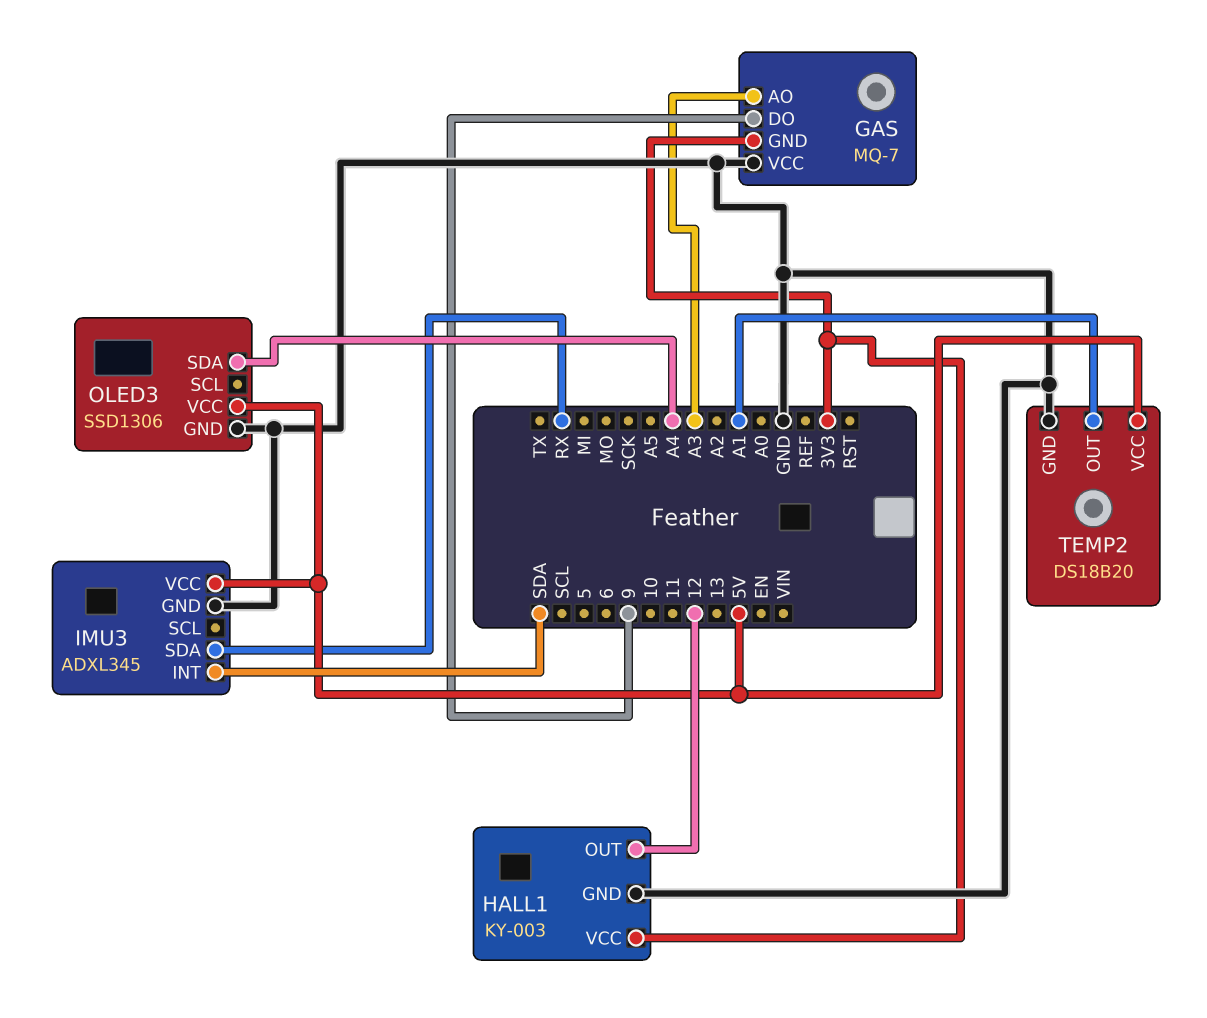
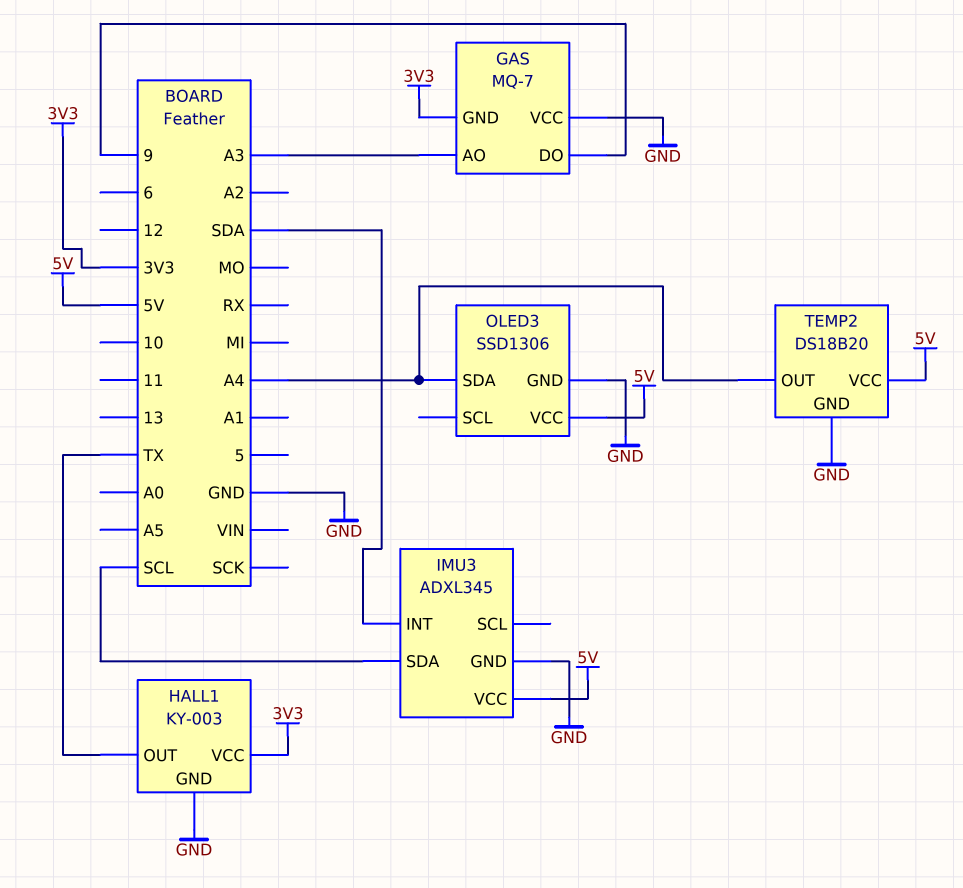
HALL1 pin OUT: 12 -> TX
IMU3 pin SDA: RX -> SCL
TEMP2 pin OUT: A1 -> A4

